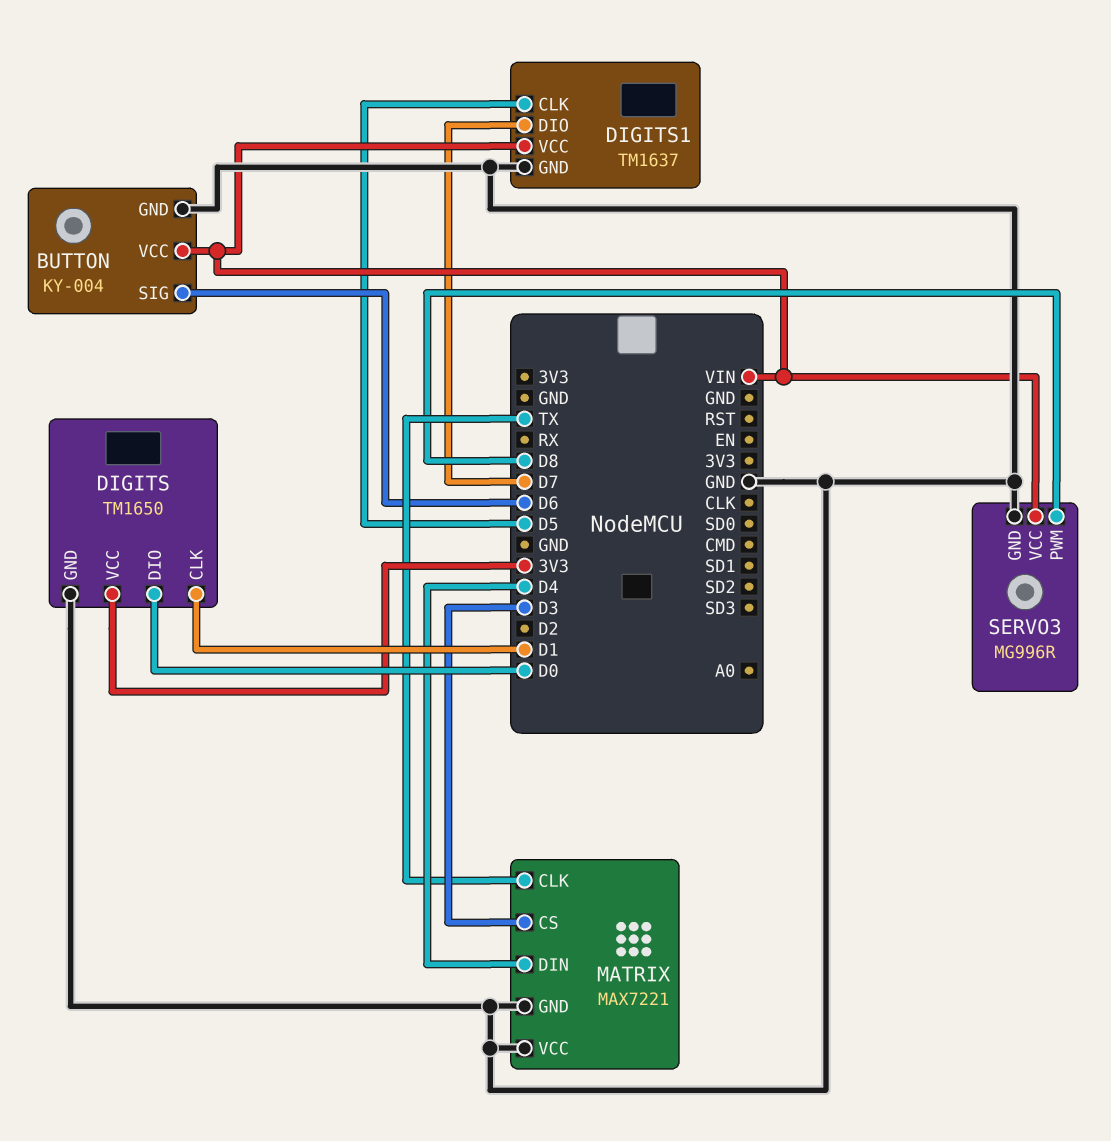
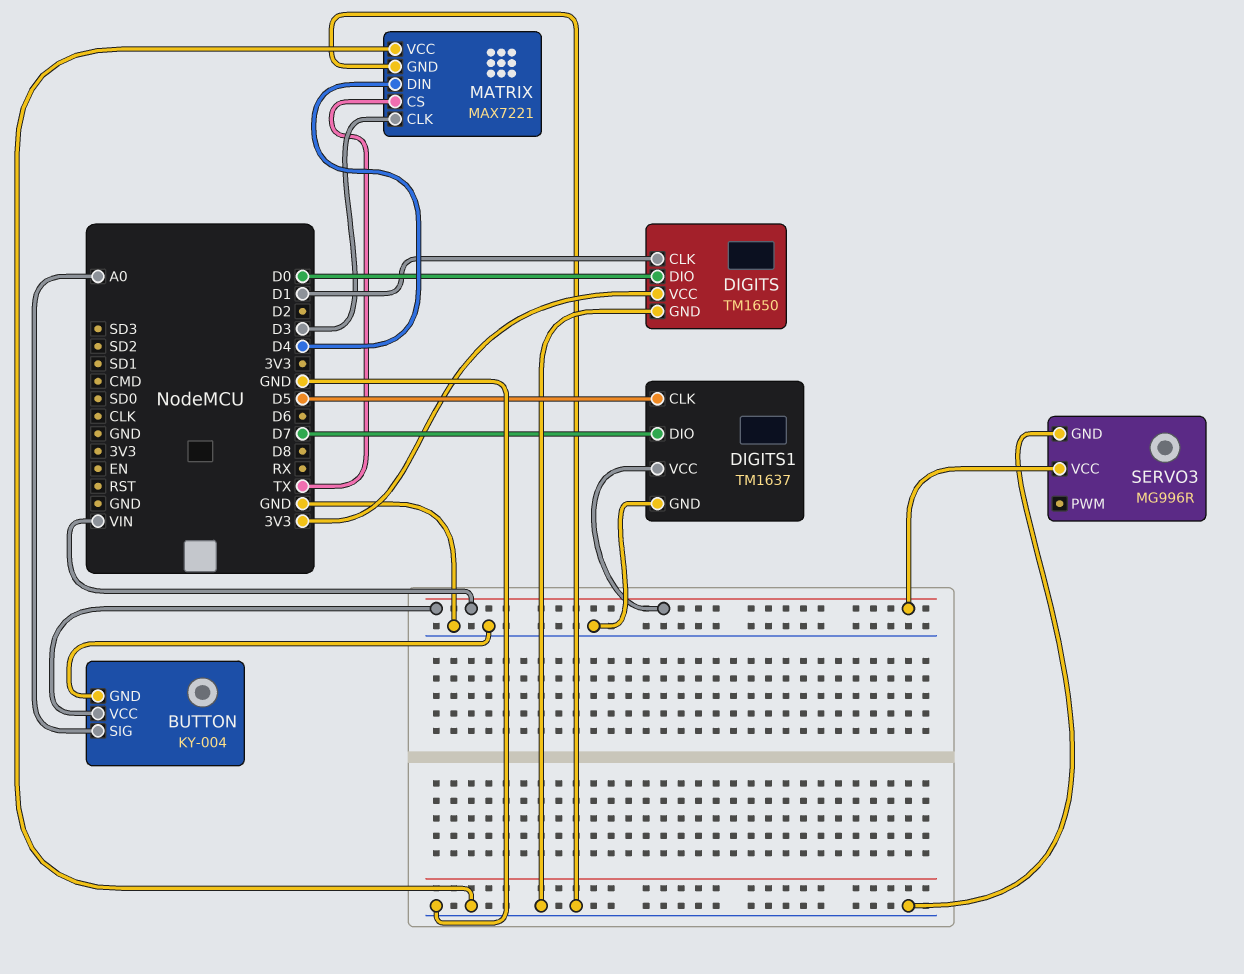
BUTTON pin SIG: D6 -> A0
MATRIX pin CLK: TX -> D3
MATRIX pin CS: D3 -> TX
SERVO3 pin PWM: D8 -> none

